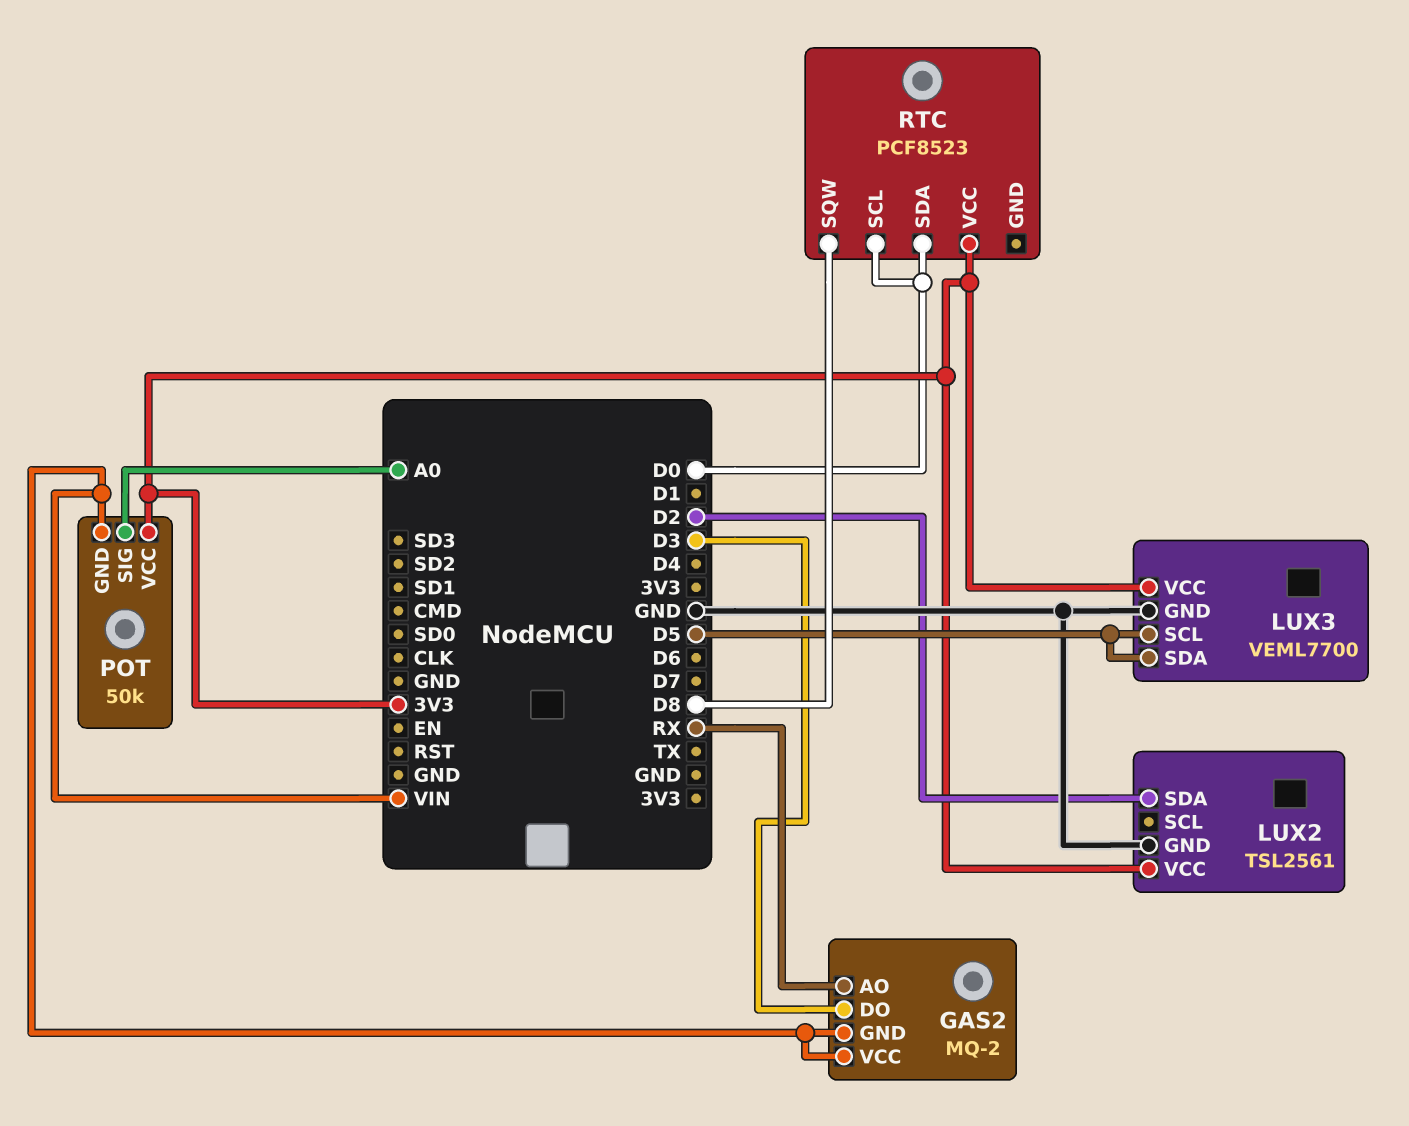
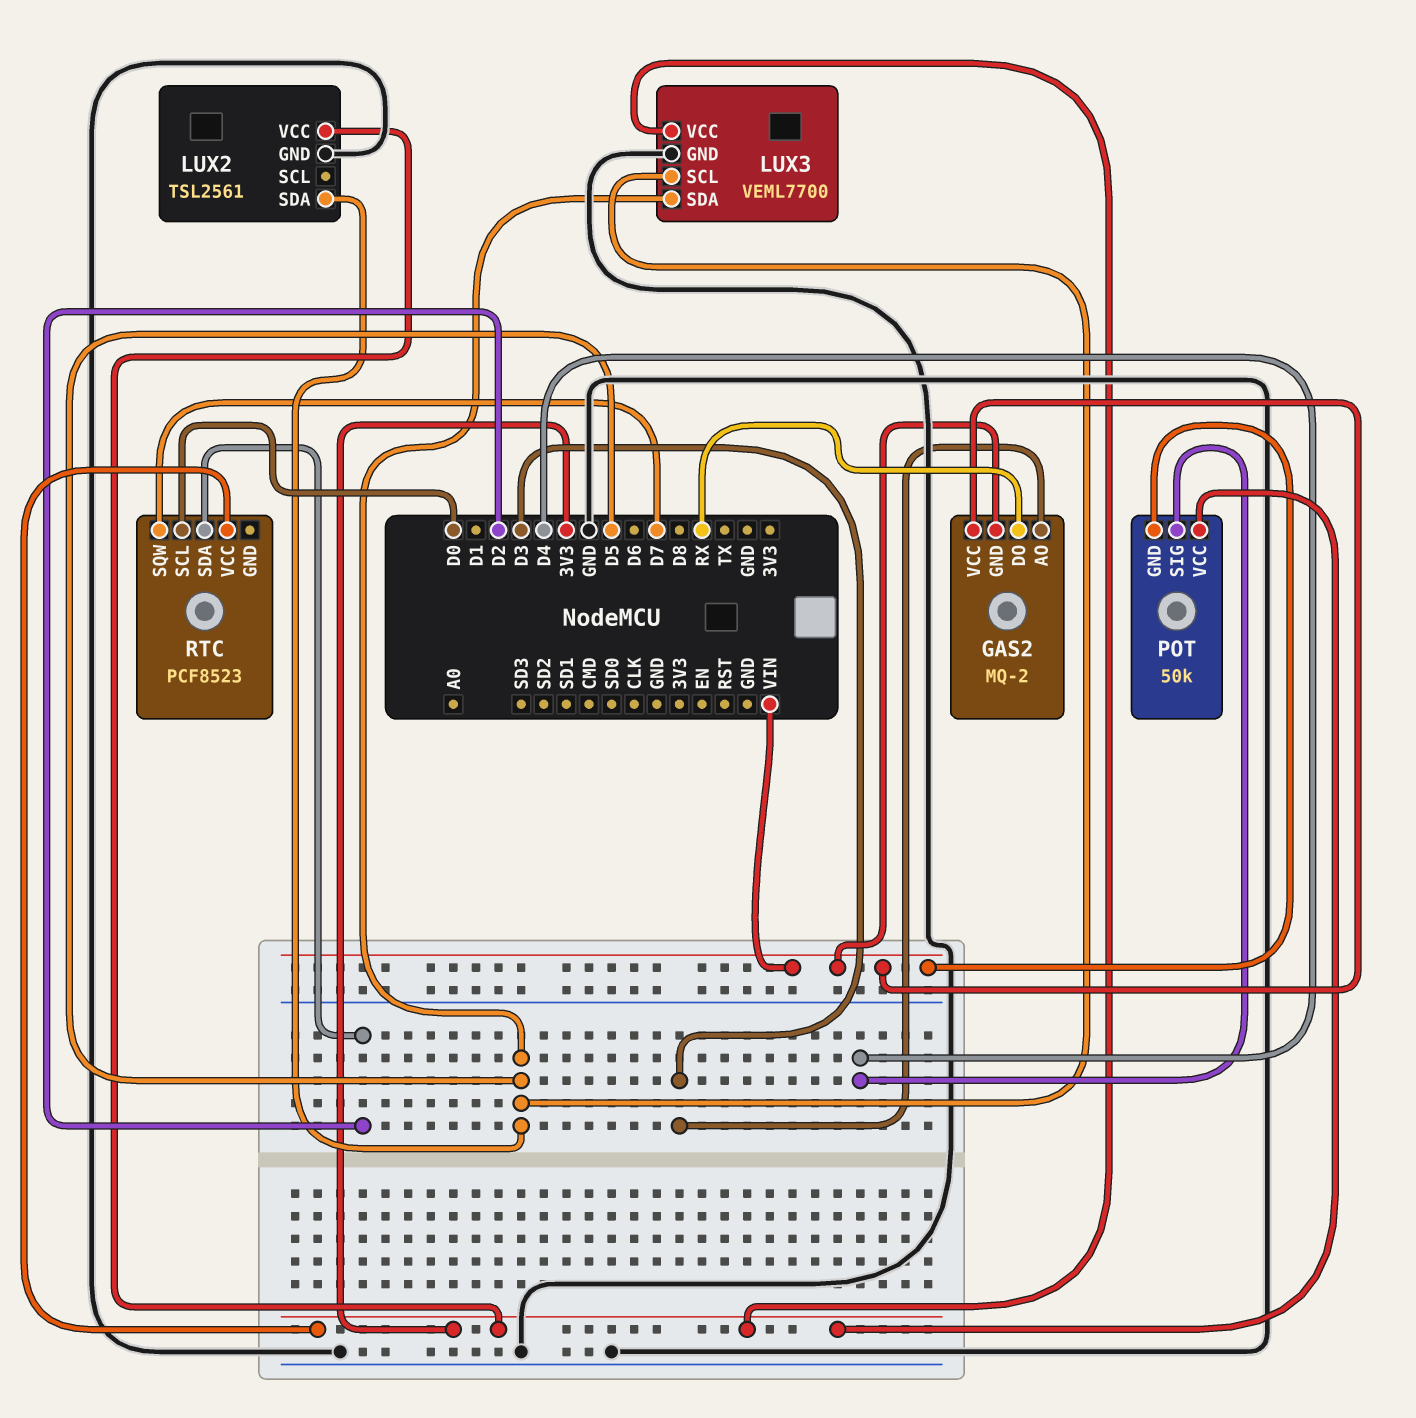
GAS2 pin AO: RX -> D3
GAS2 pin DO: D3 -> RX
LUX2 pin SDA: D2 -> D5
POT pin SIG: A0 -> D4
RTC pin SDA: D0 -> D2
RTC pin SQW: D8 -> D7

